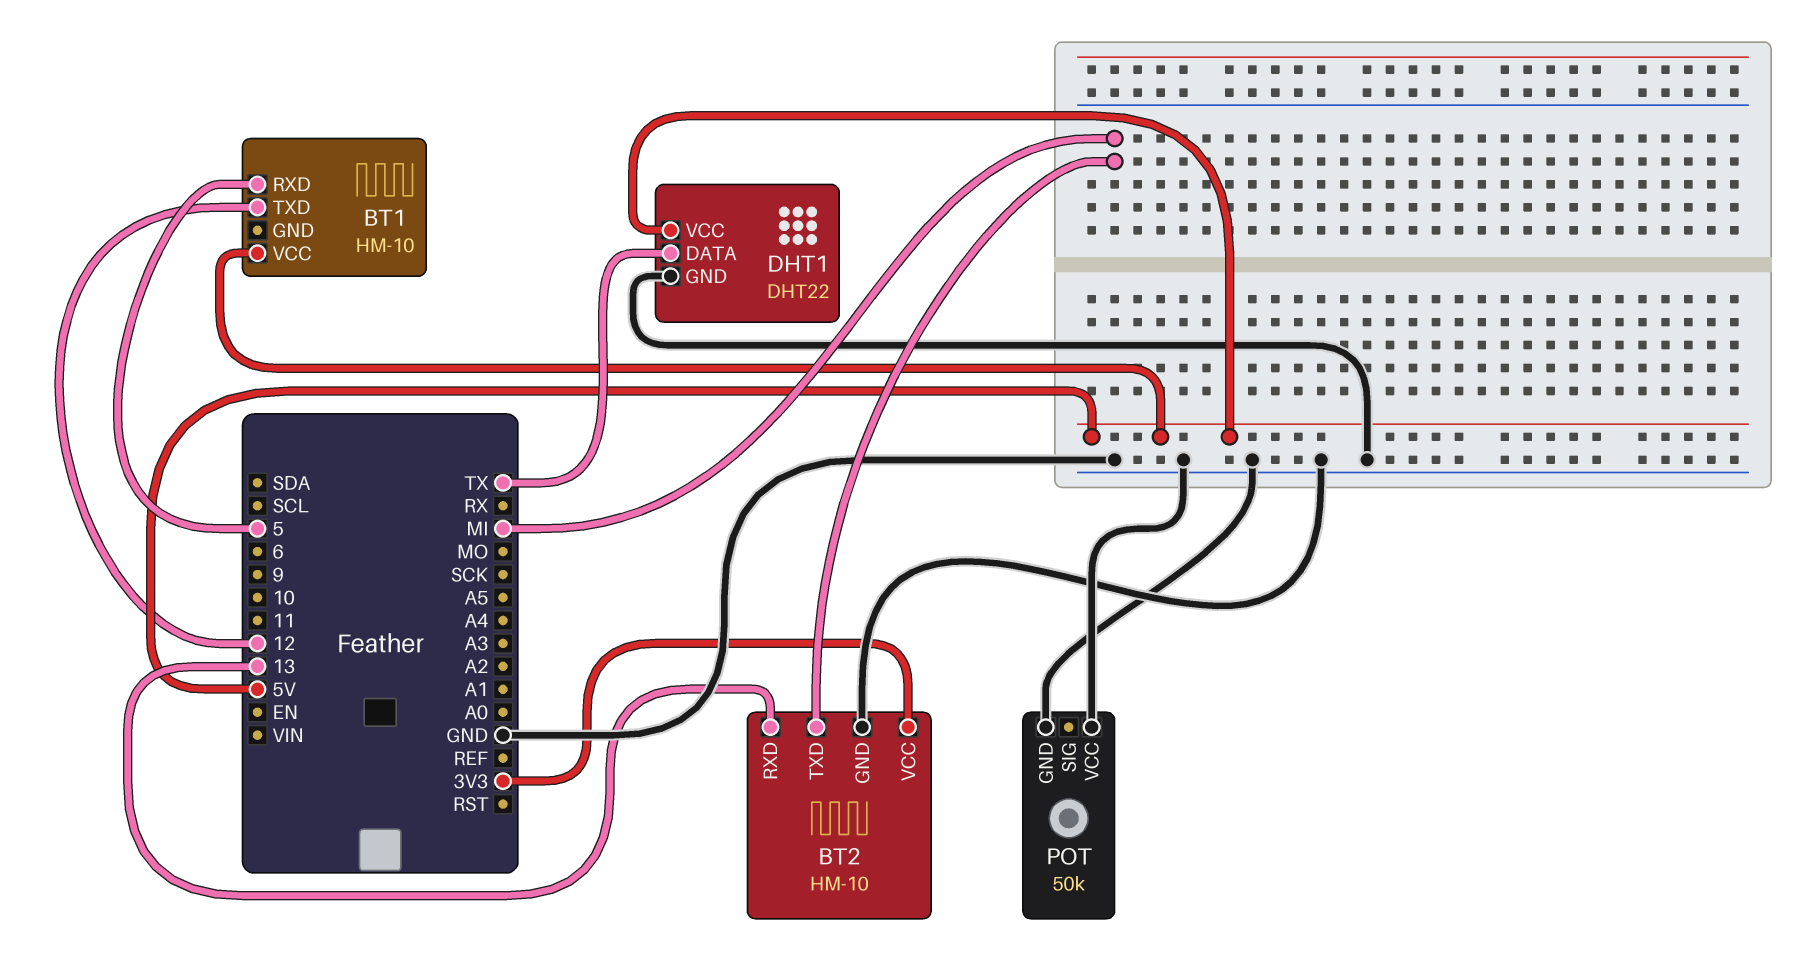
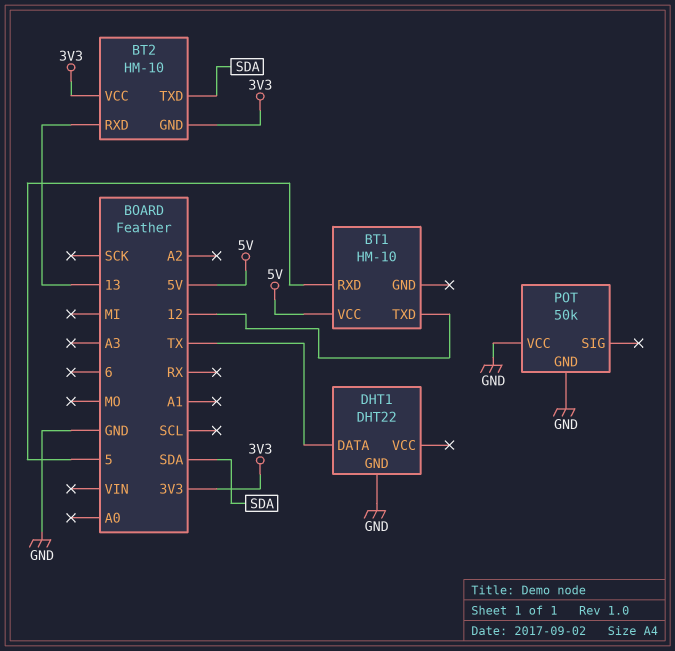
BT2 pin GND: GND -> 3V3
BT2 pin TXD: MI -> SDA
DHT1 pin VCC: 5V -> none

